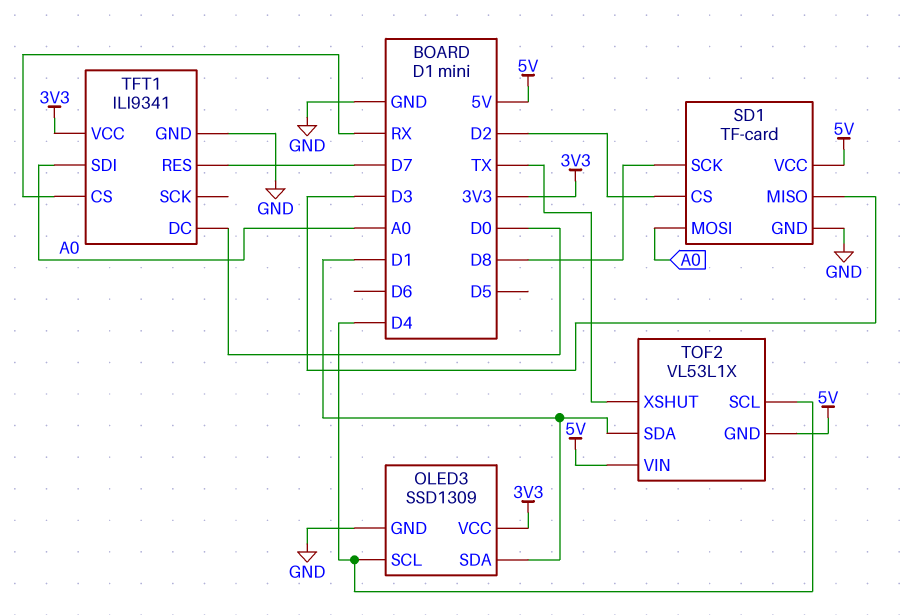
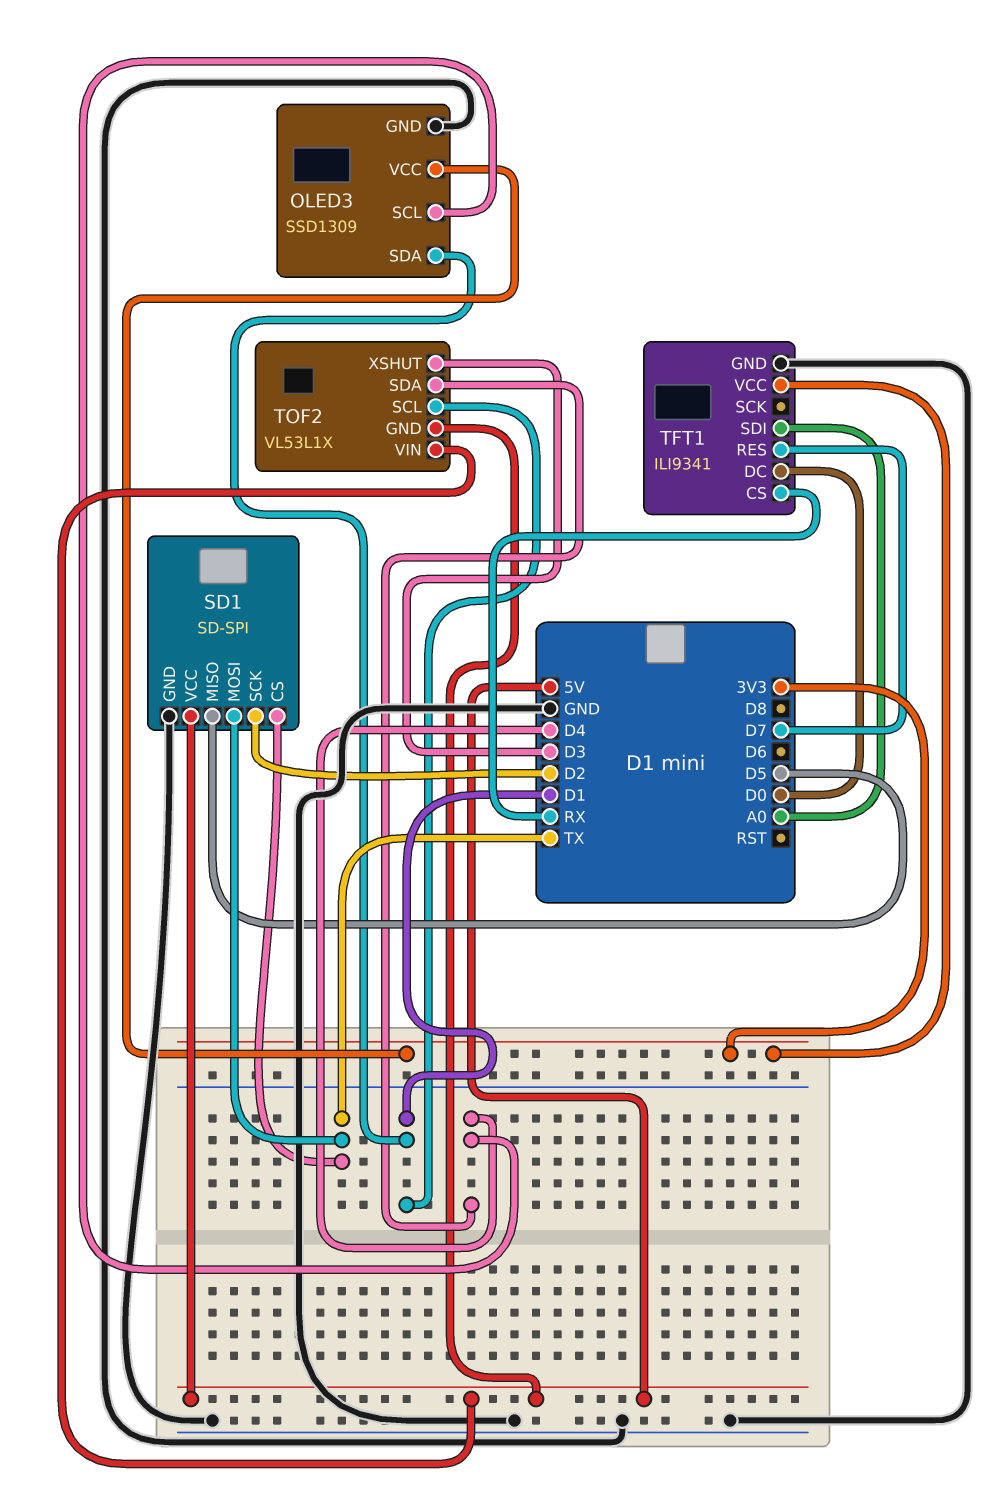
SD1: TF-card -> SD-SPI
SD1 pin CS: D2 -> TX
SD1 pin MISO: D3 -> D5
SD1 pin MOSI: A0 -> TX
SD1 pin SCK: D8 -> D2
TOF2 pin SCL: D4 -> D1
TOF2 pin SDA: D1 -> D4
TOF2 pin XSHUT: TX -> D3

